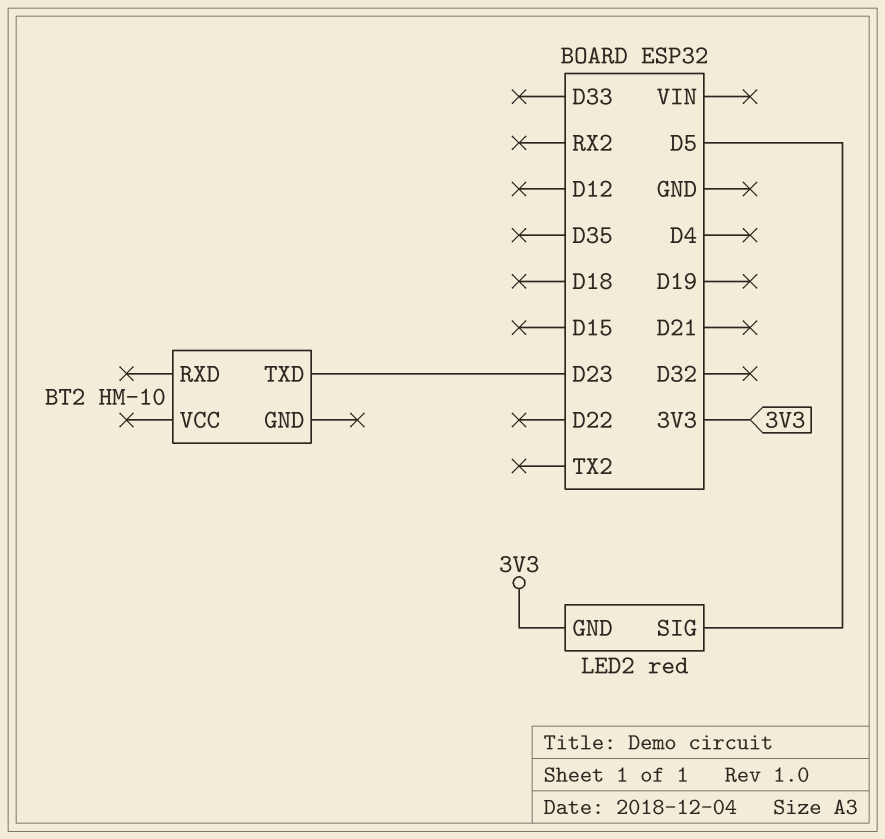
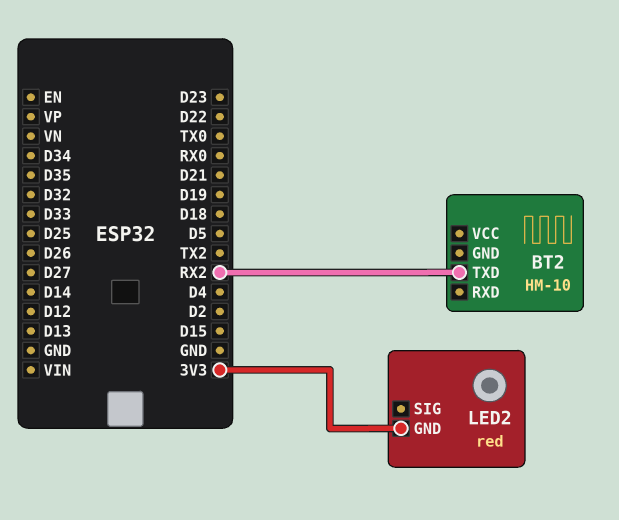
BT2 pin TXD: D23 -> RX2
LED2 pin SIG: D5 -> none

